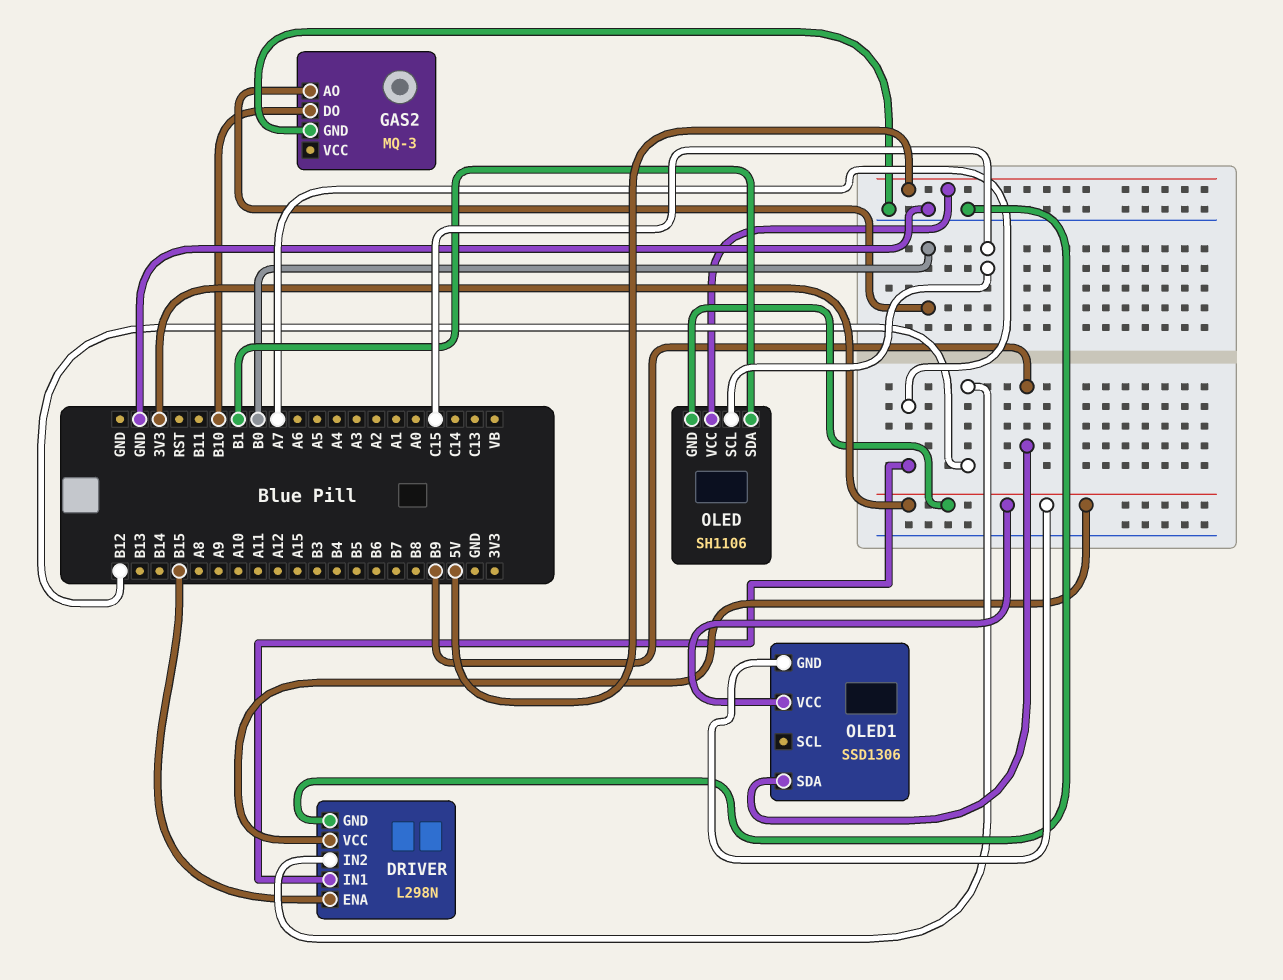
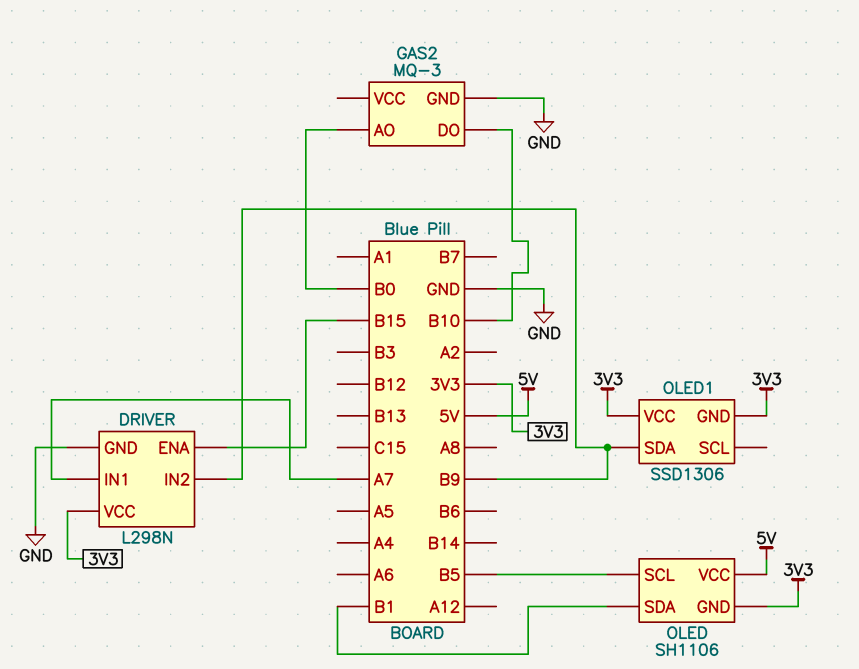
DRIVER pin IN2: B12 -> B9
OLED pin SCL: C15 -> B5

